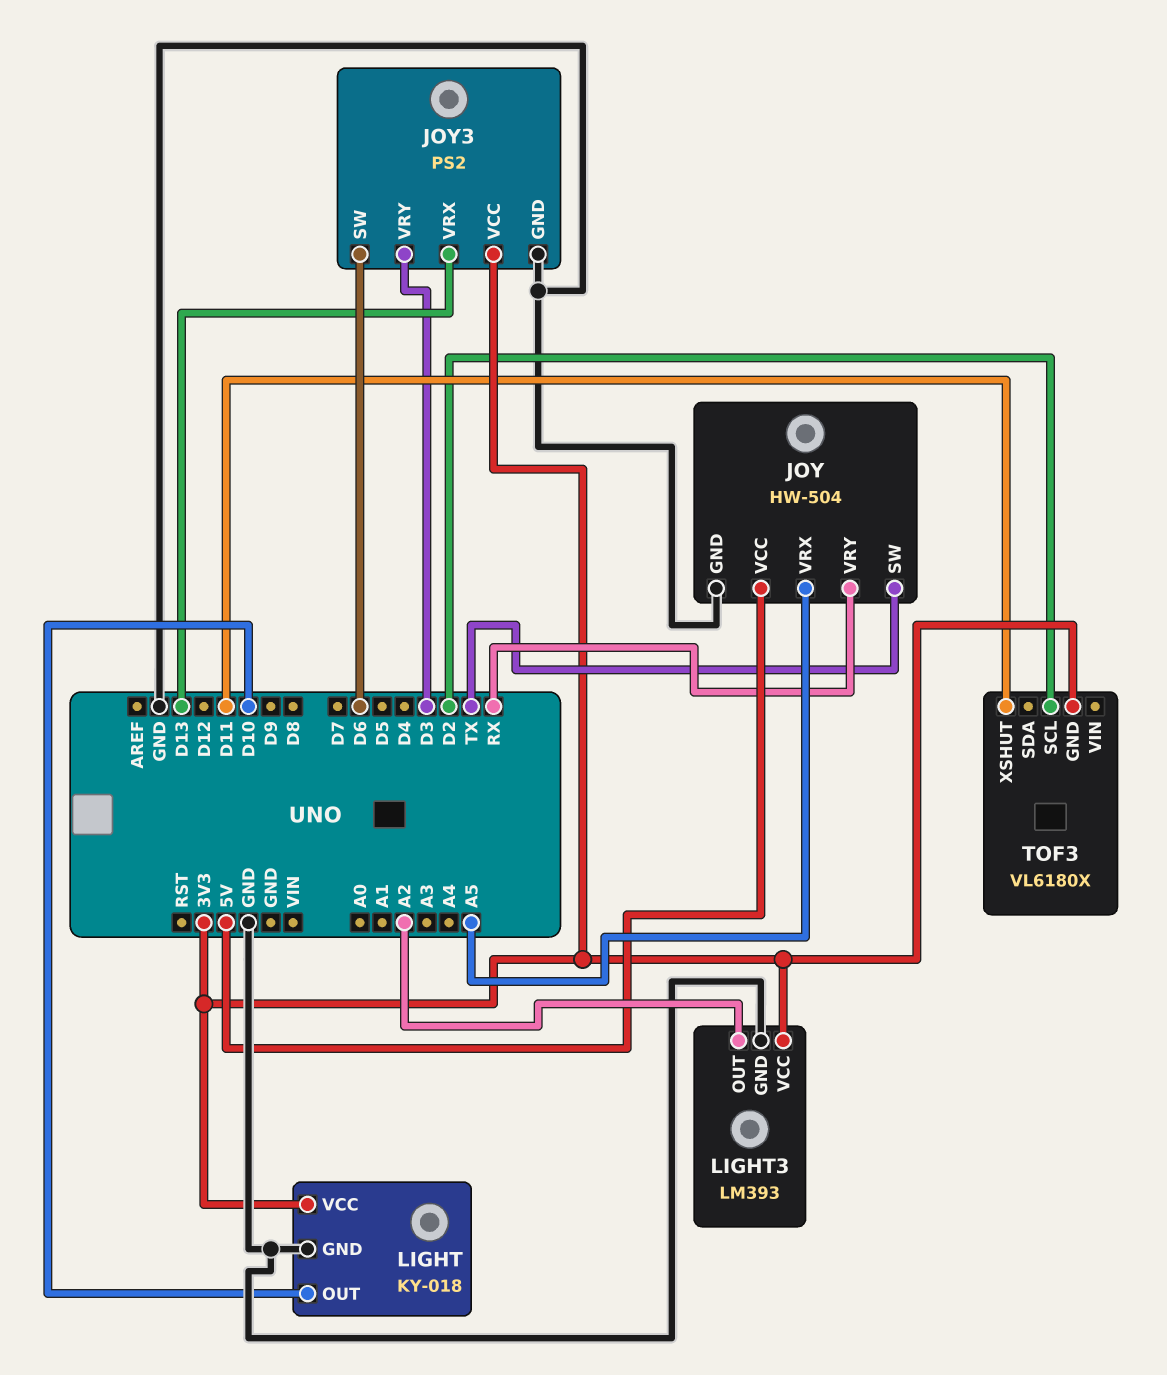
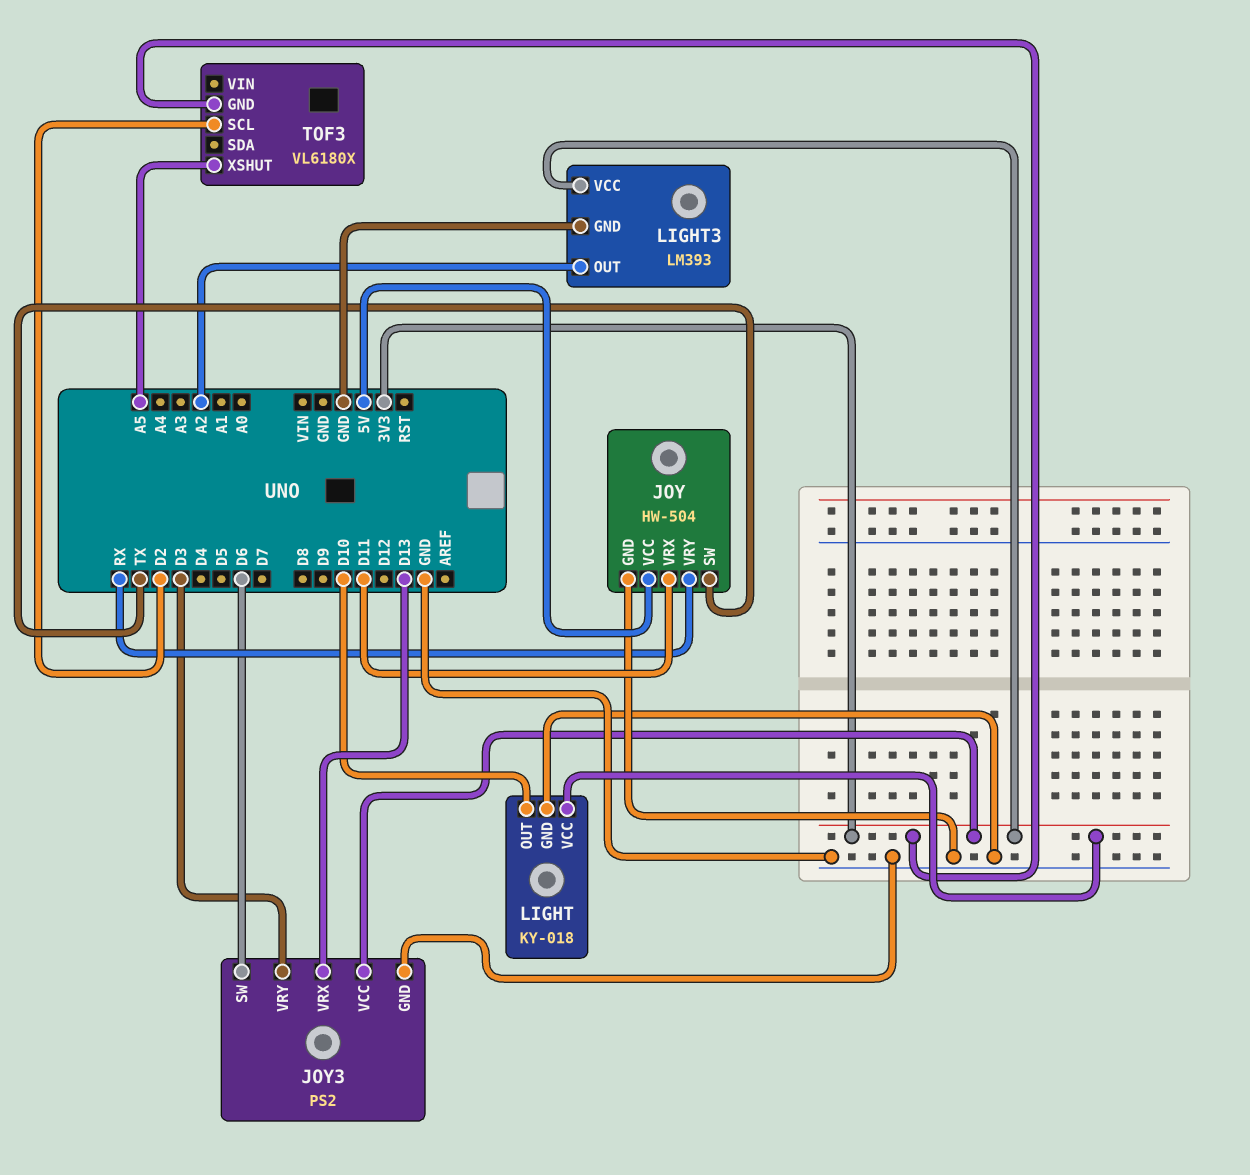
JOY pin VRX: A5 -> D11
TOF3 pin XSHUT: D11 -> A5

